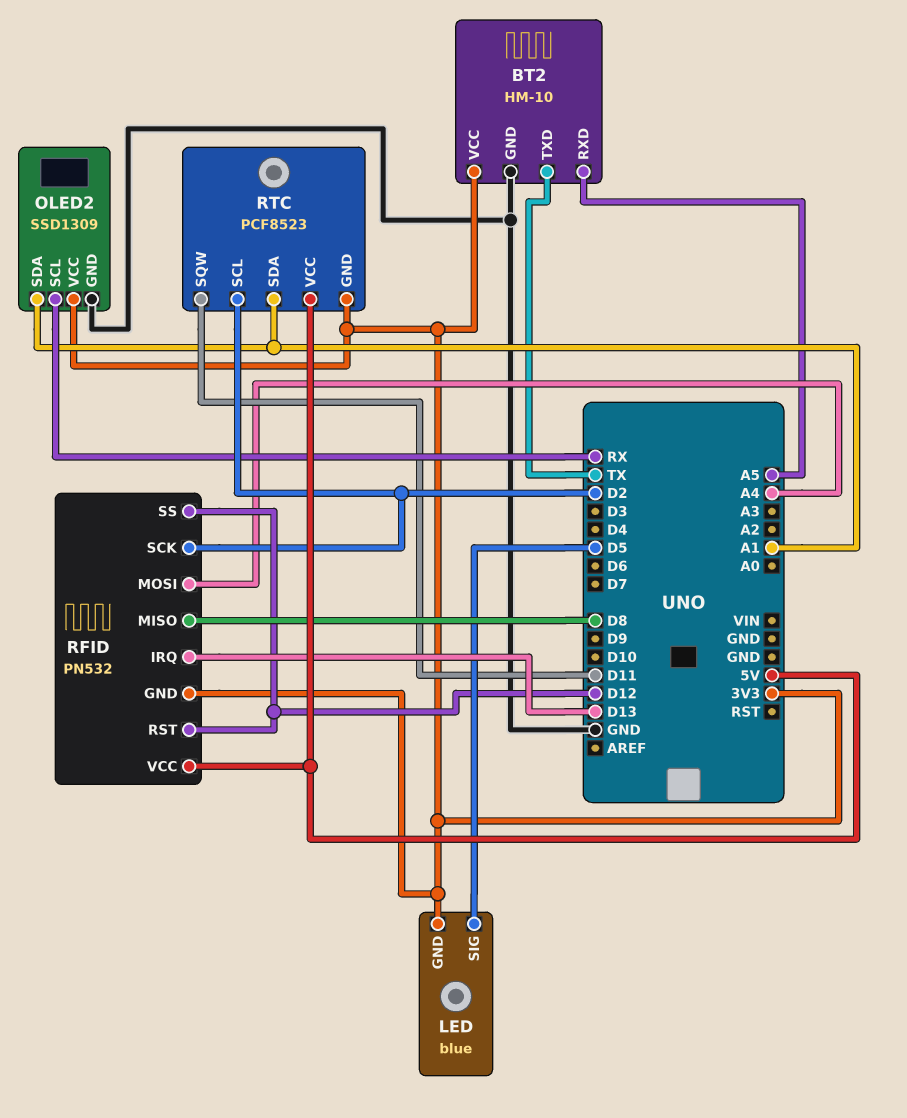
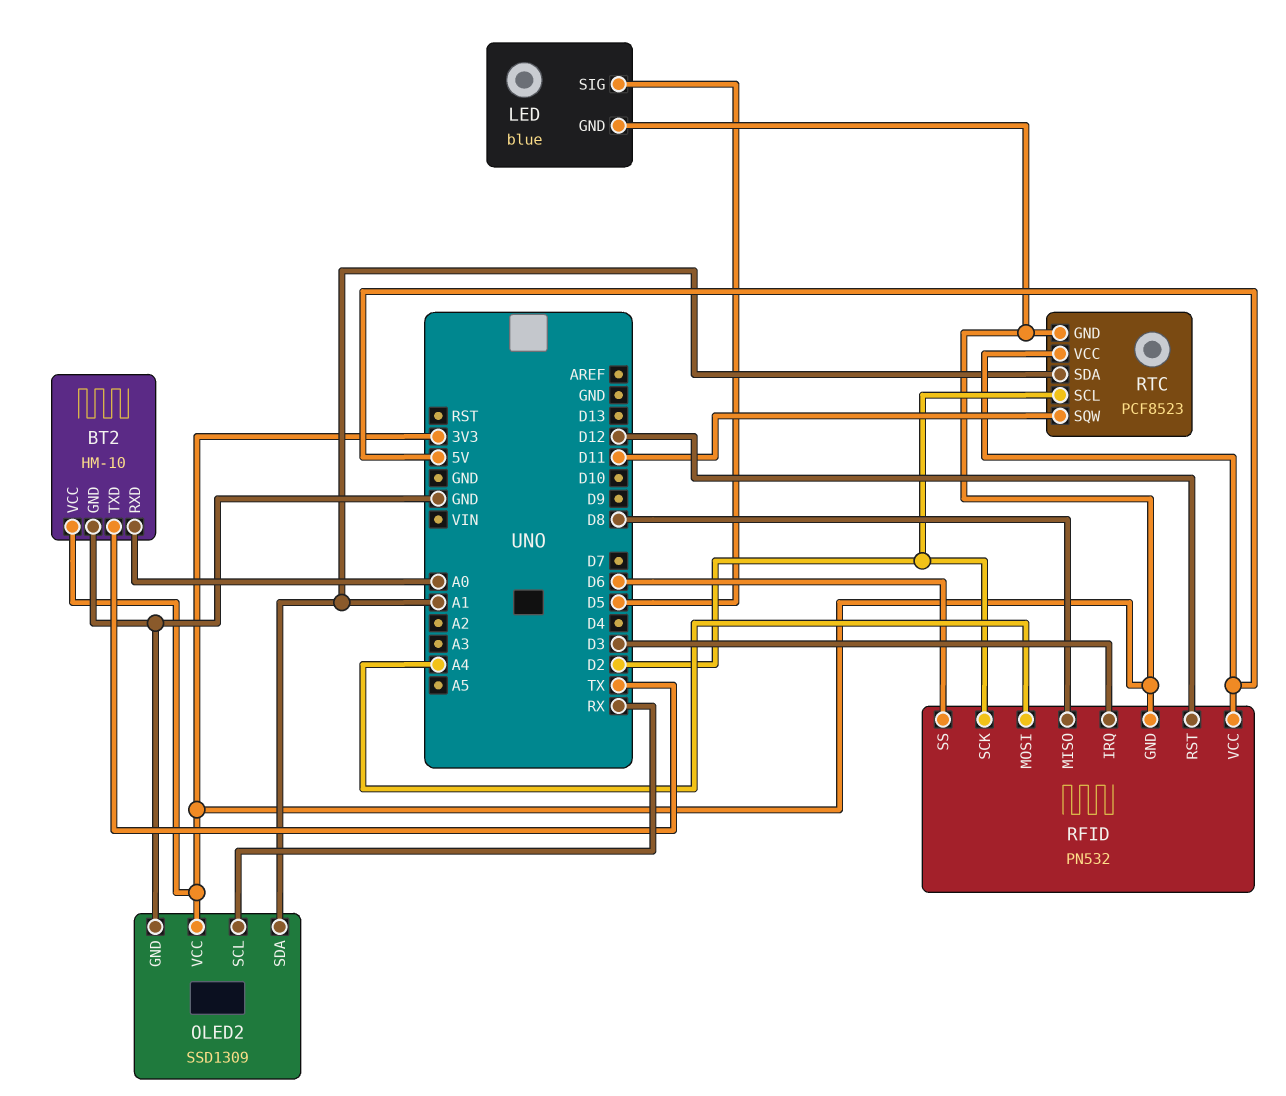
BT2 pin RXD: A5 -> A0
RFID pin IRQ: D13 -> D3
RFID pin SS: D12 -> D6

